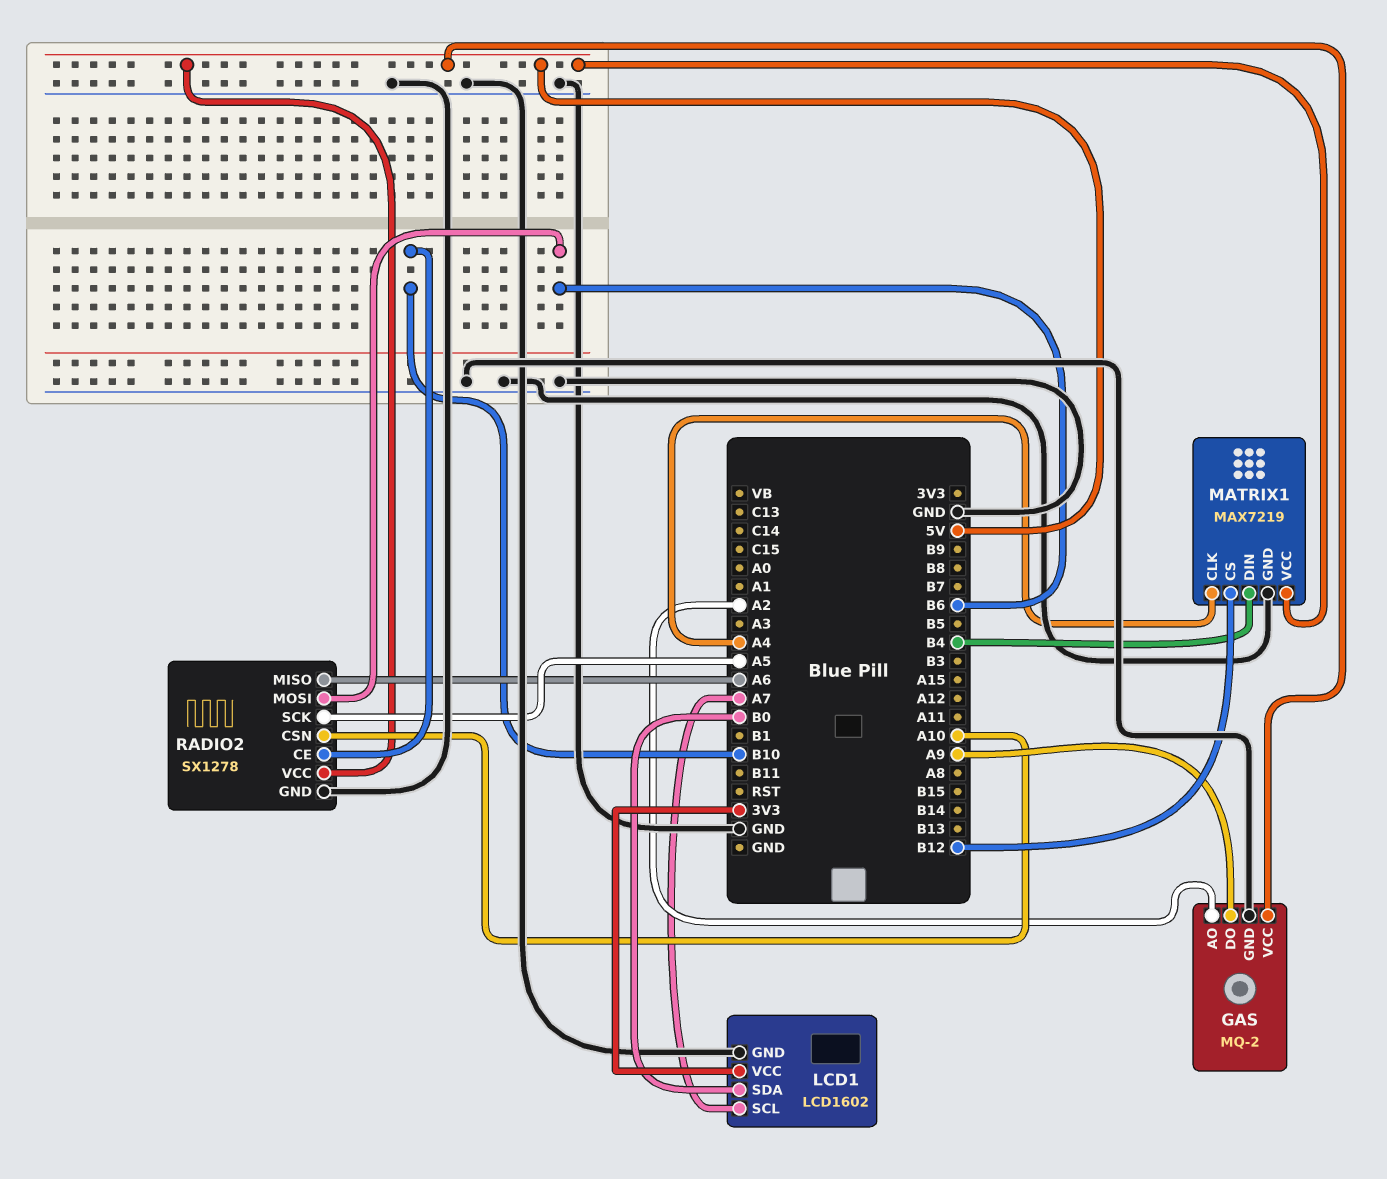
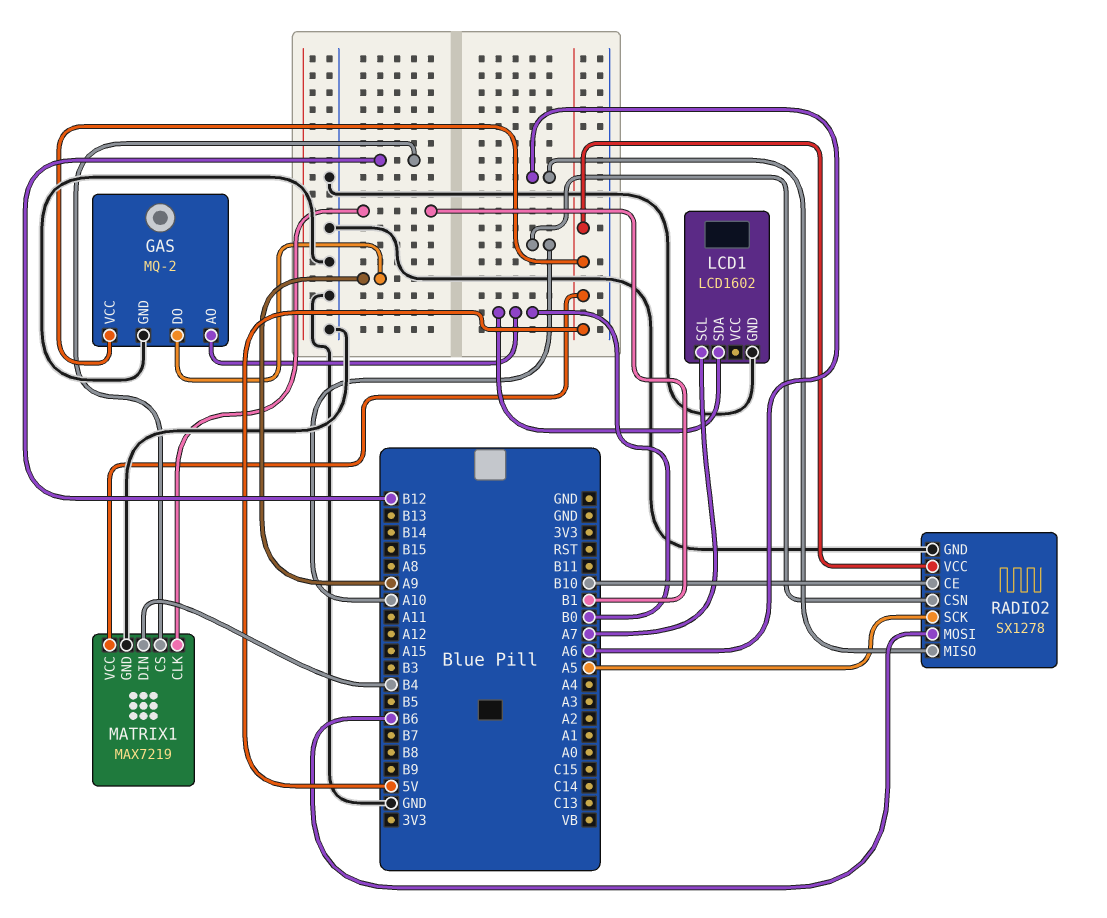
GAS pin AO: A2 -> B0
LCD1 pin VCC: 3V3 -> none
MATRIX1 pin CLK: A4 -> B1

